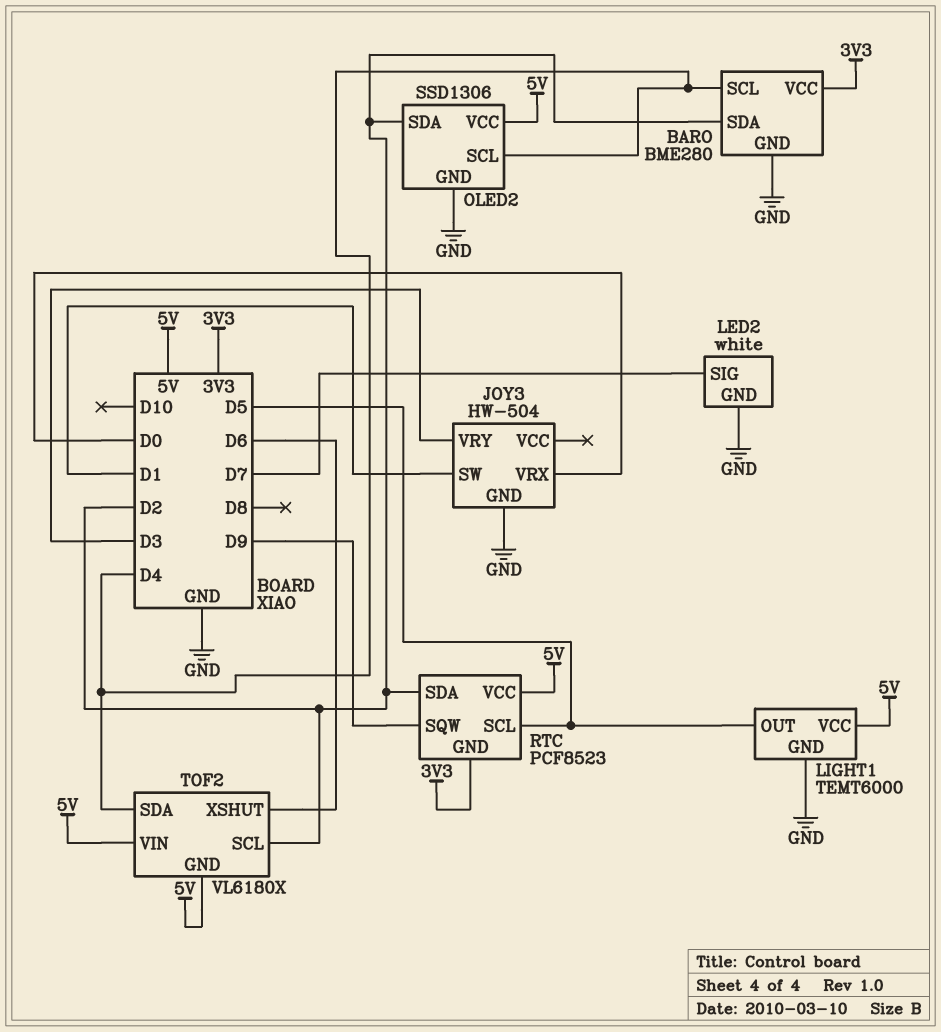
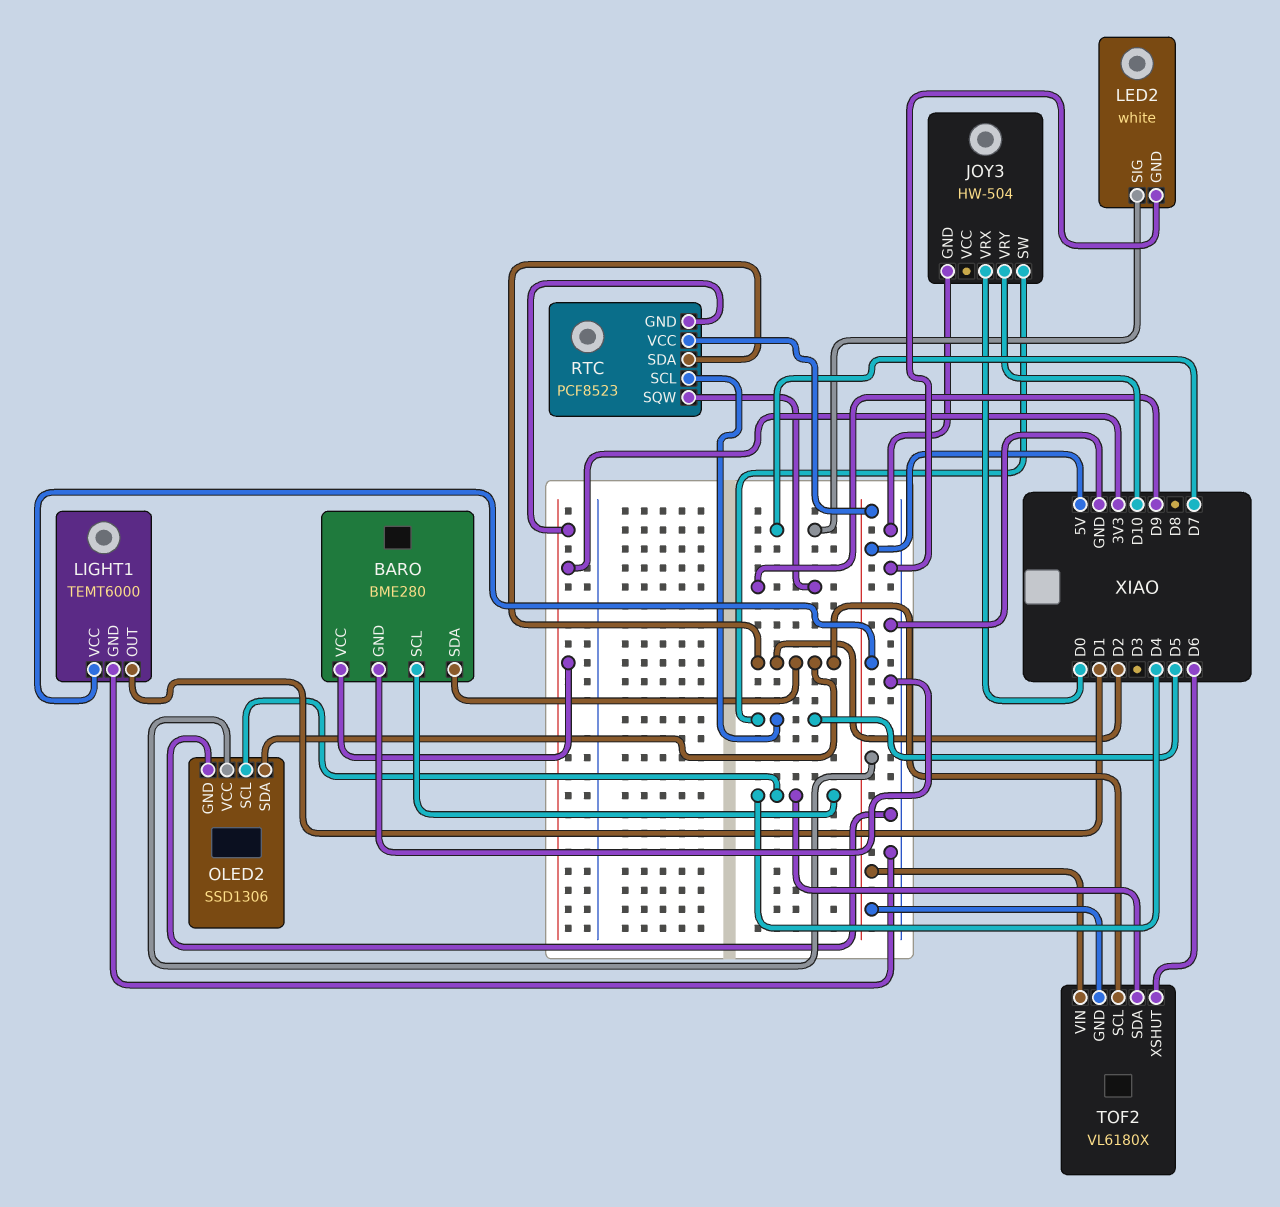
JOY3 pin SW: D1 -> D5
JOY3 pin VRY: D3 -> D10
LIGHT1 pin OUT: D5 -> D1

